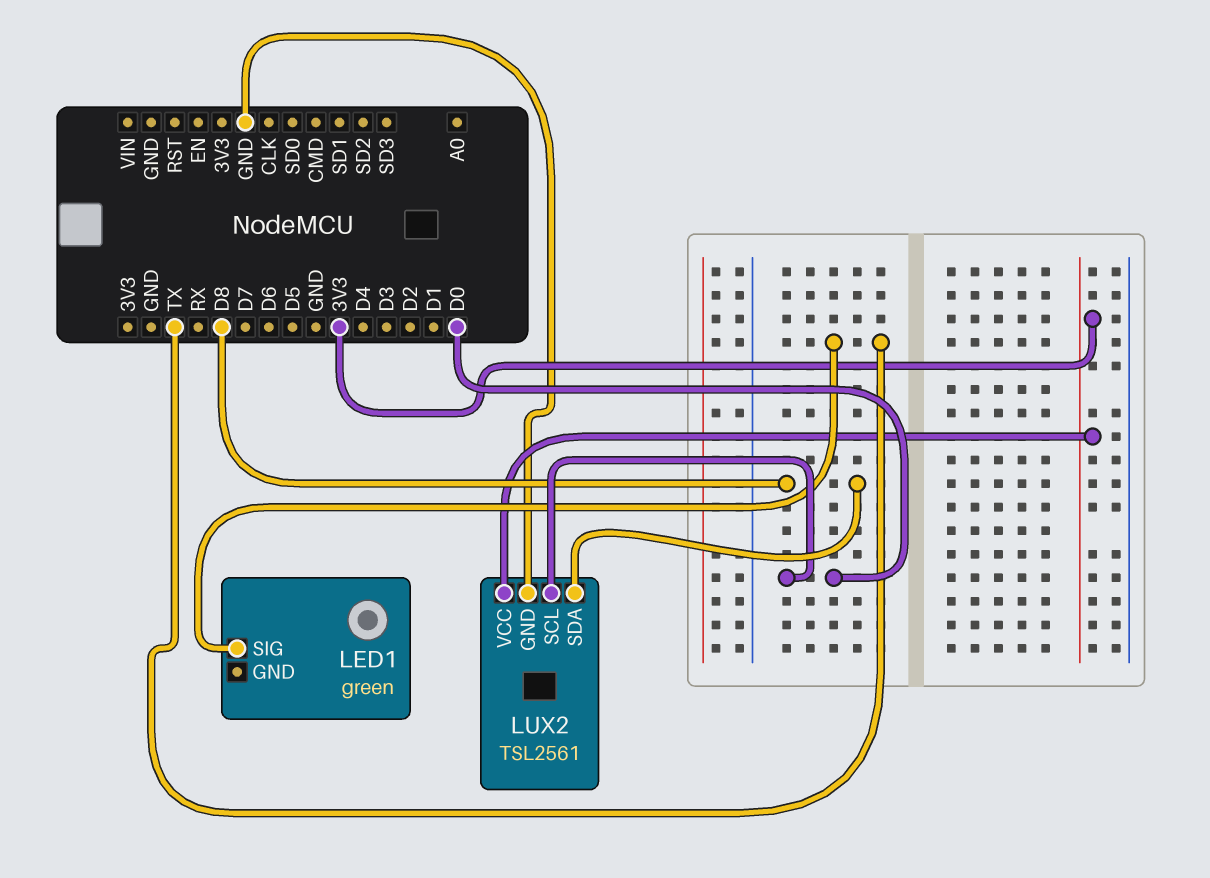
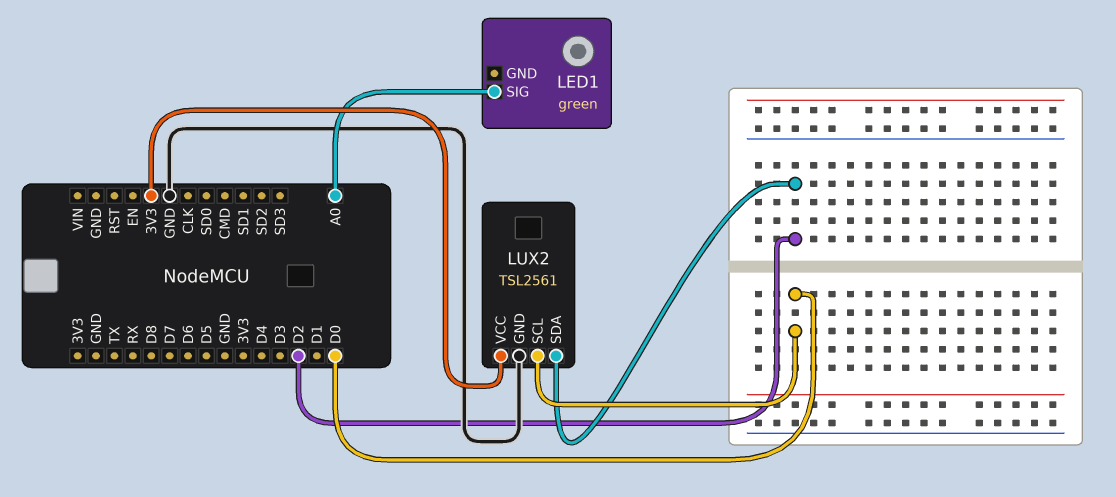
LED1 pin SIG: TX -> A0
LUX2 pin SDA: D8 -> D2

